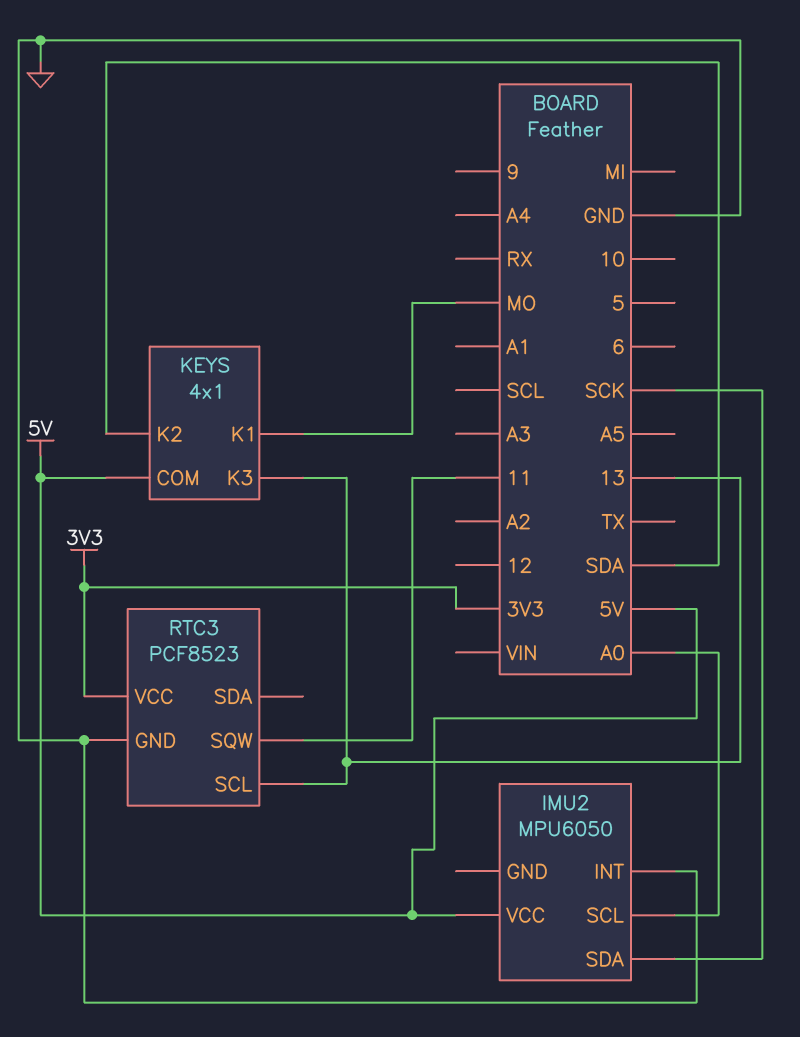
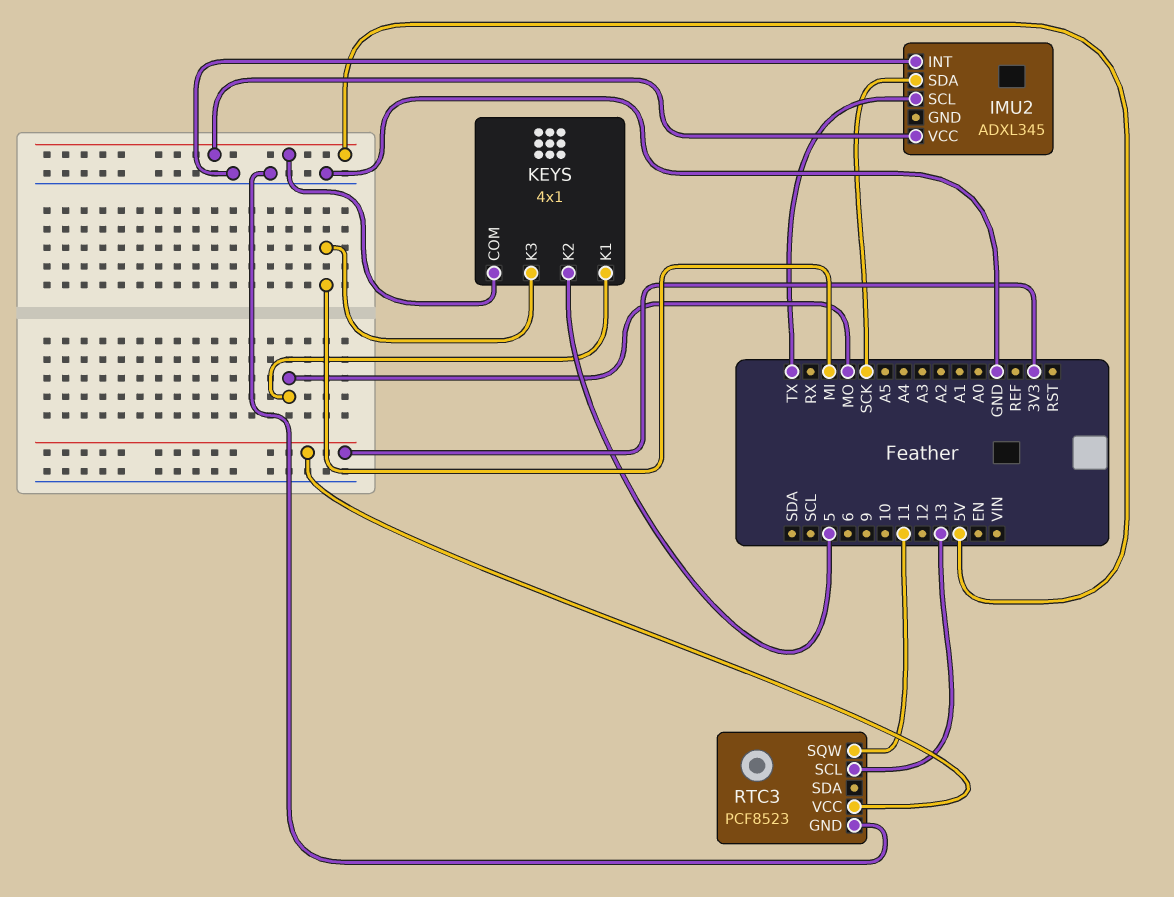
IMU2: MPU6050 -> ADXL345
IMU2 pin SCL: A0 -> TX
KEYS pin K2: SDA -> 5
KEYS pin K3: 13 -> MI

